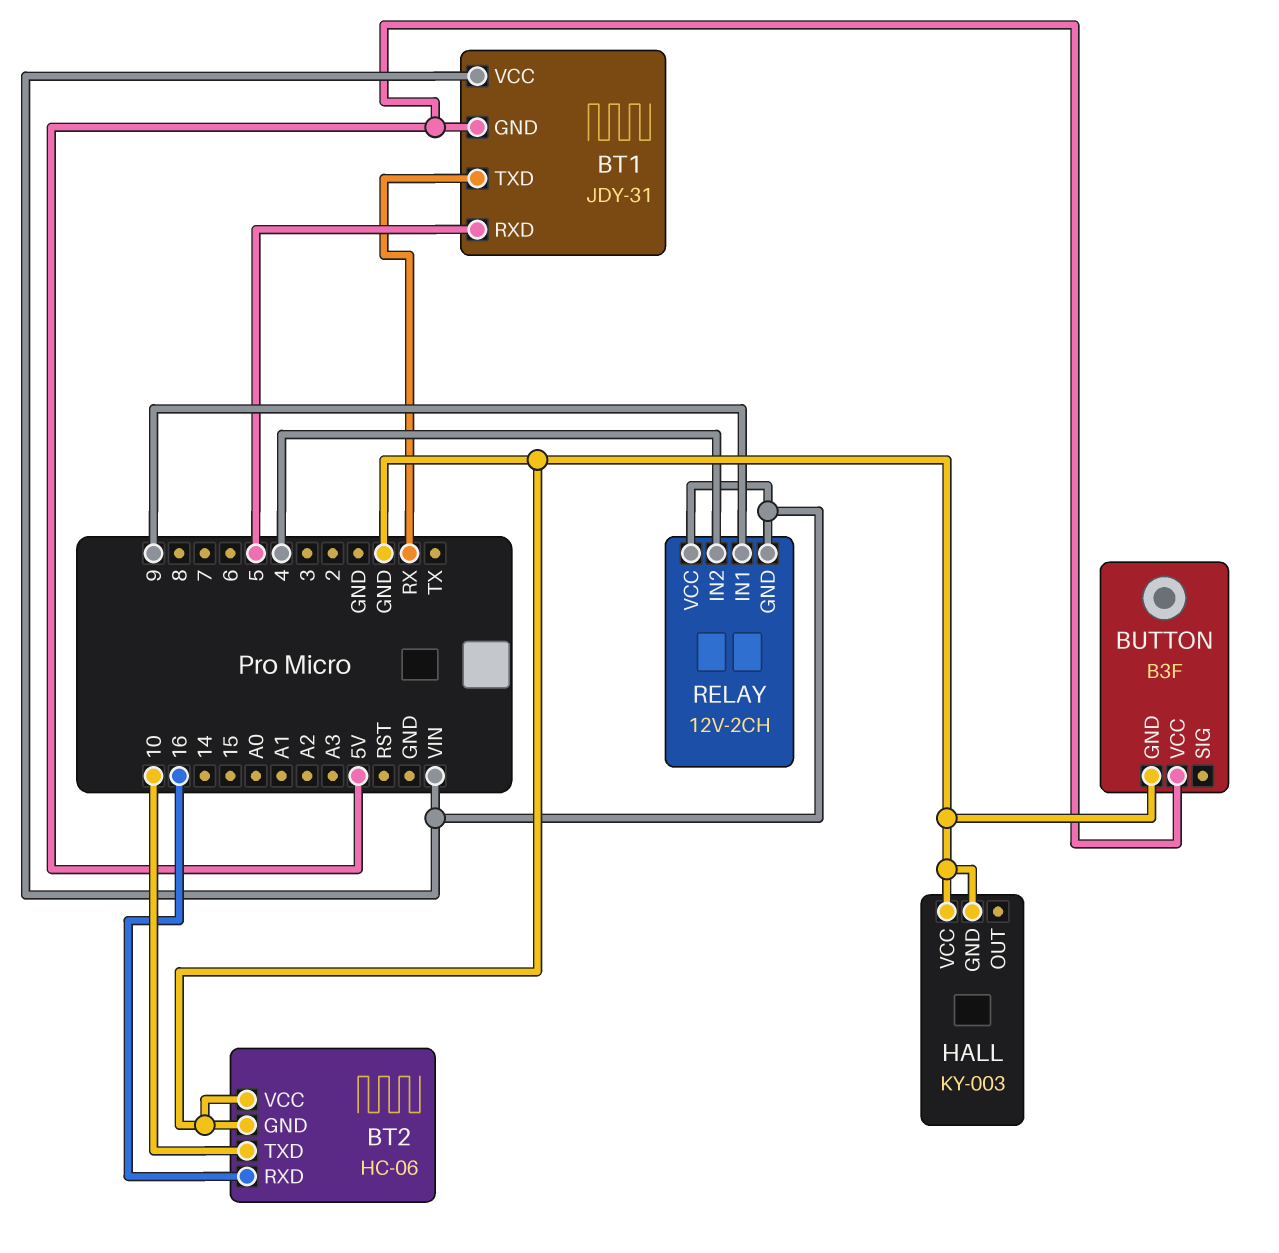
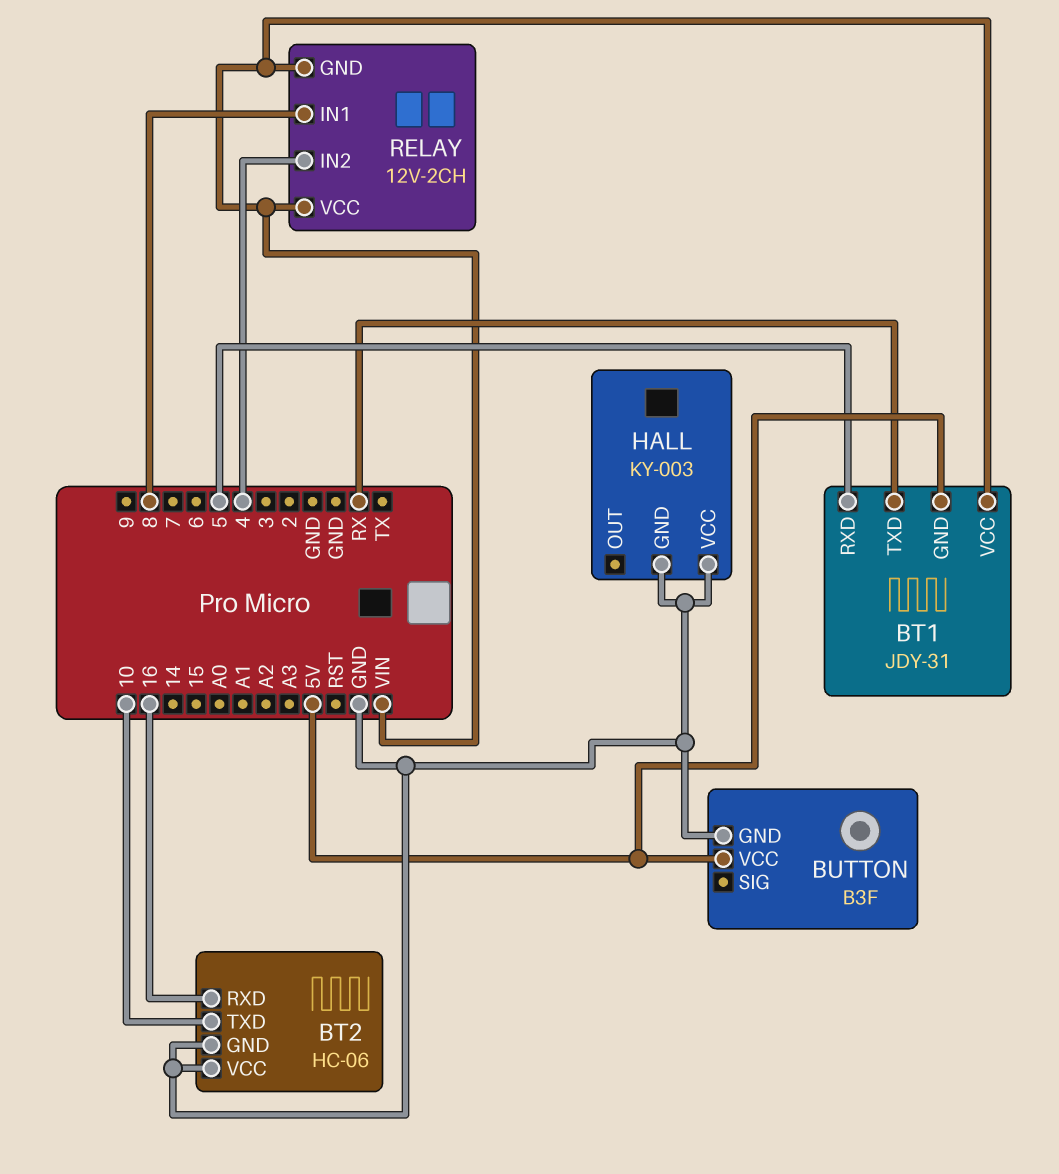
RELAY pin IN1: 9 -> 8

